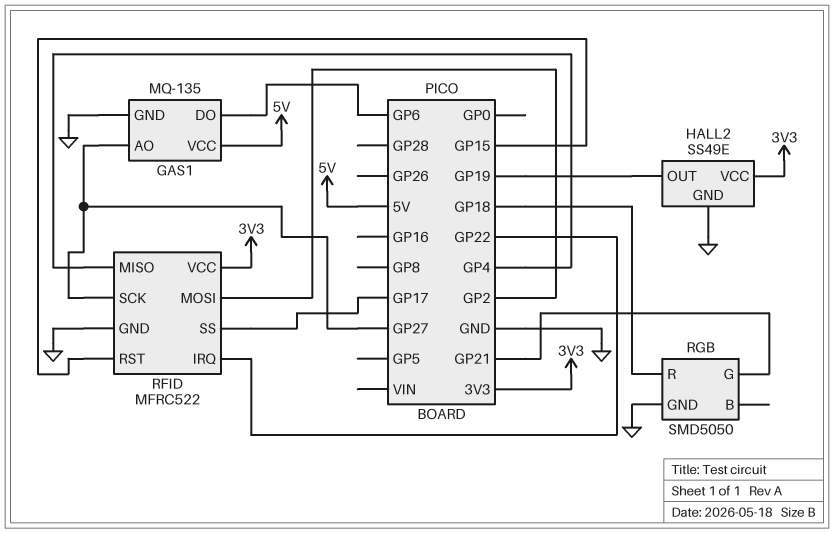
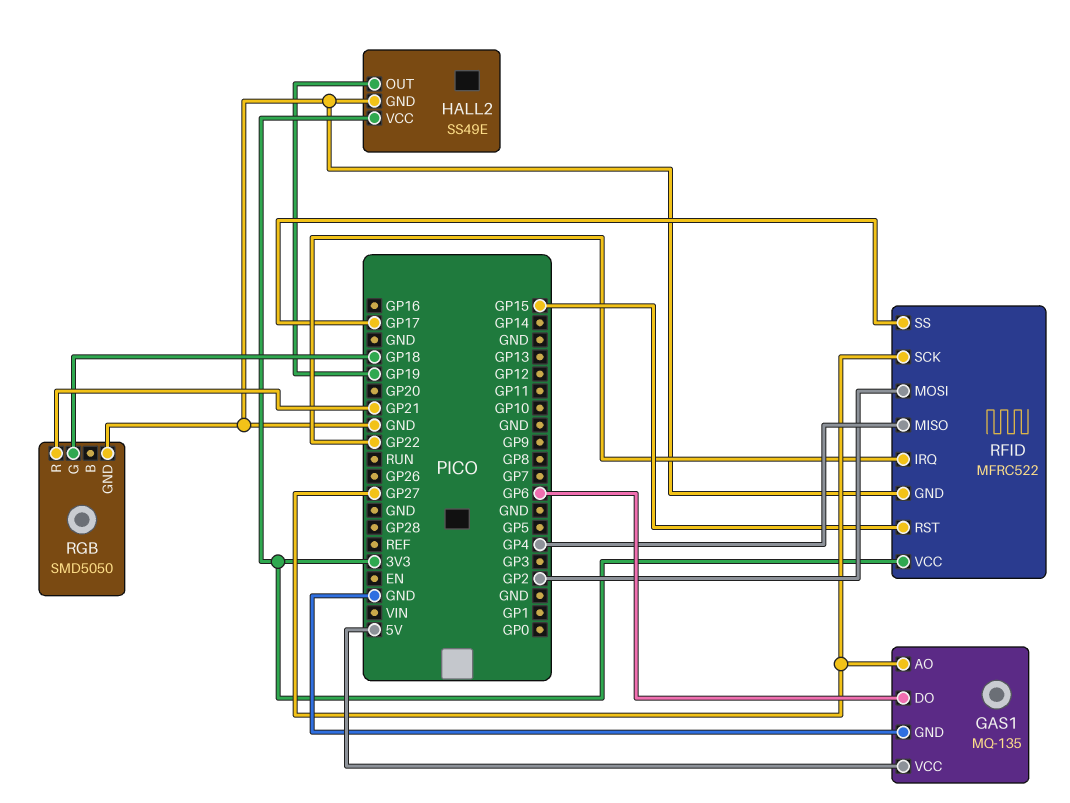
RGB pin G: GP21 -> GP18
RGB pin R: GP18 -> GP21

